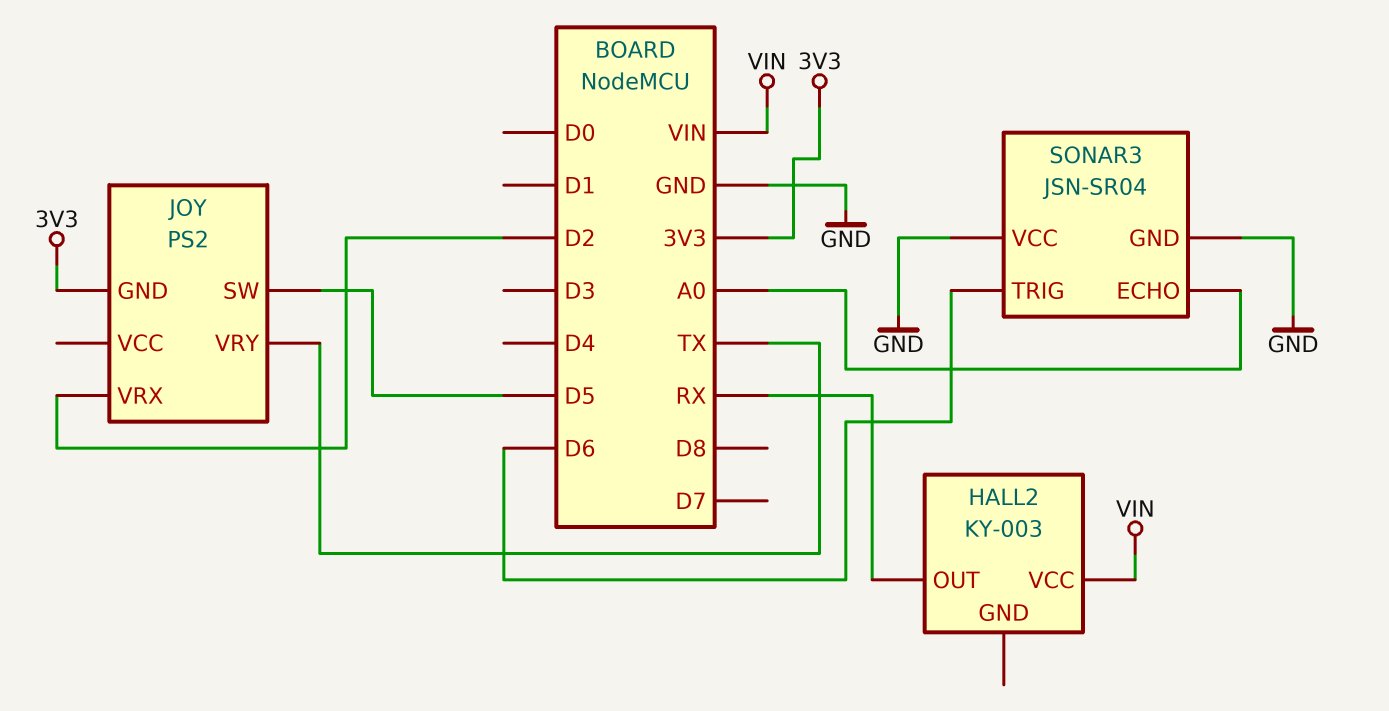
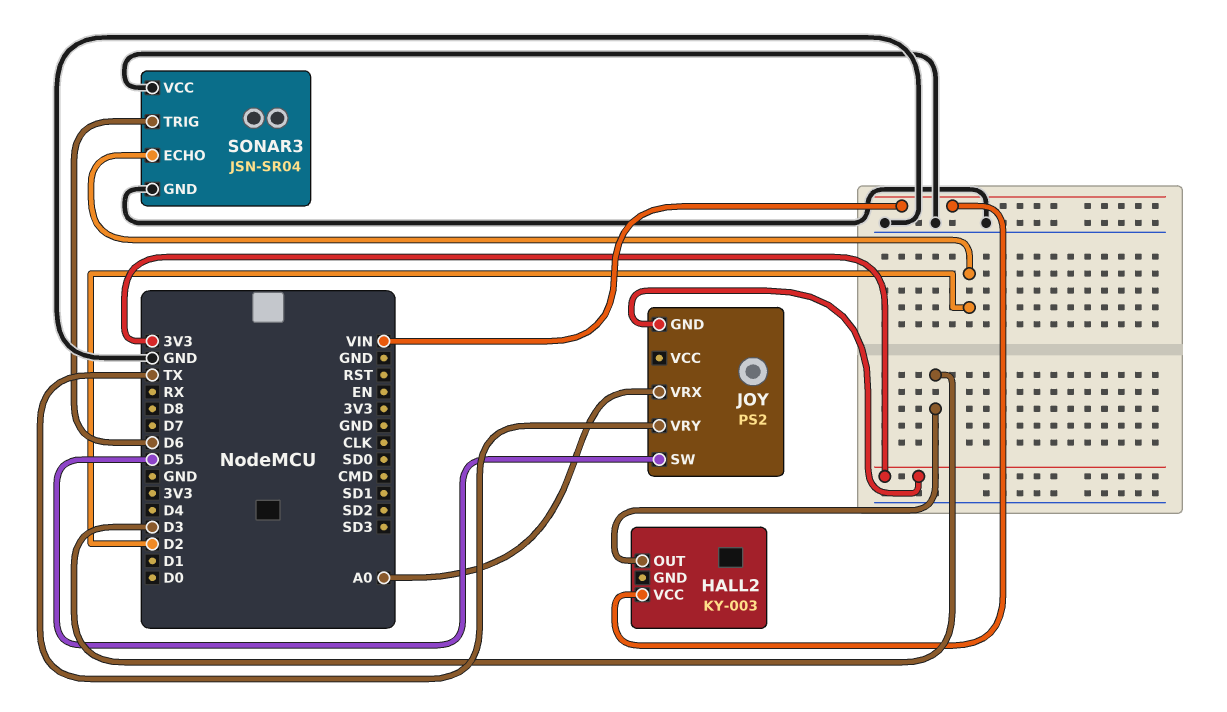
HALL2 pin OUT: RX -> D3
JOY pin VRX: D2 -> A0
SONAR3 pin ECHO: A0 -> D2

